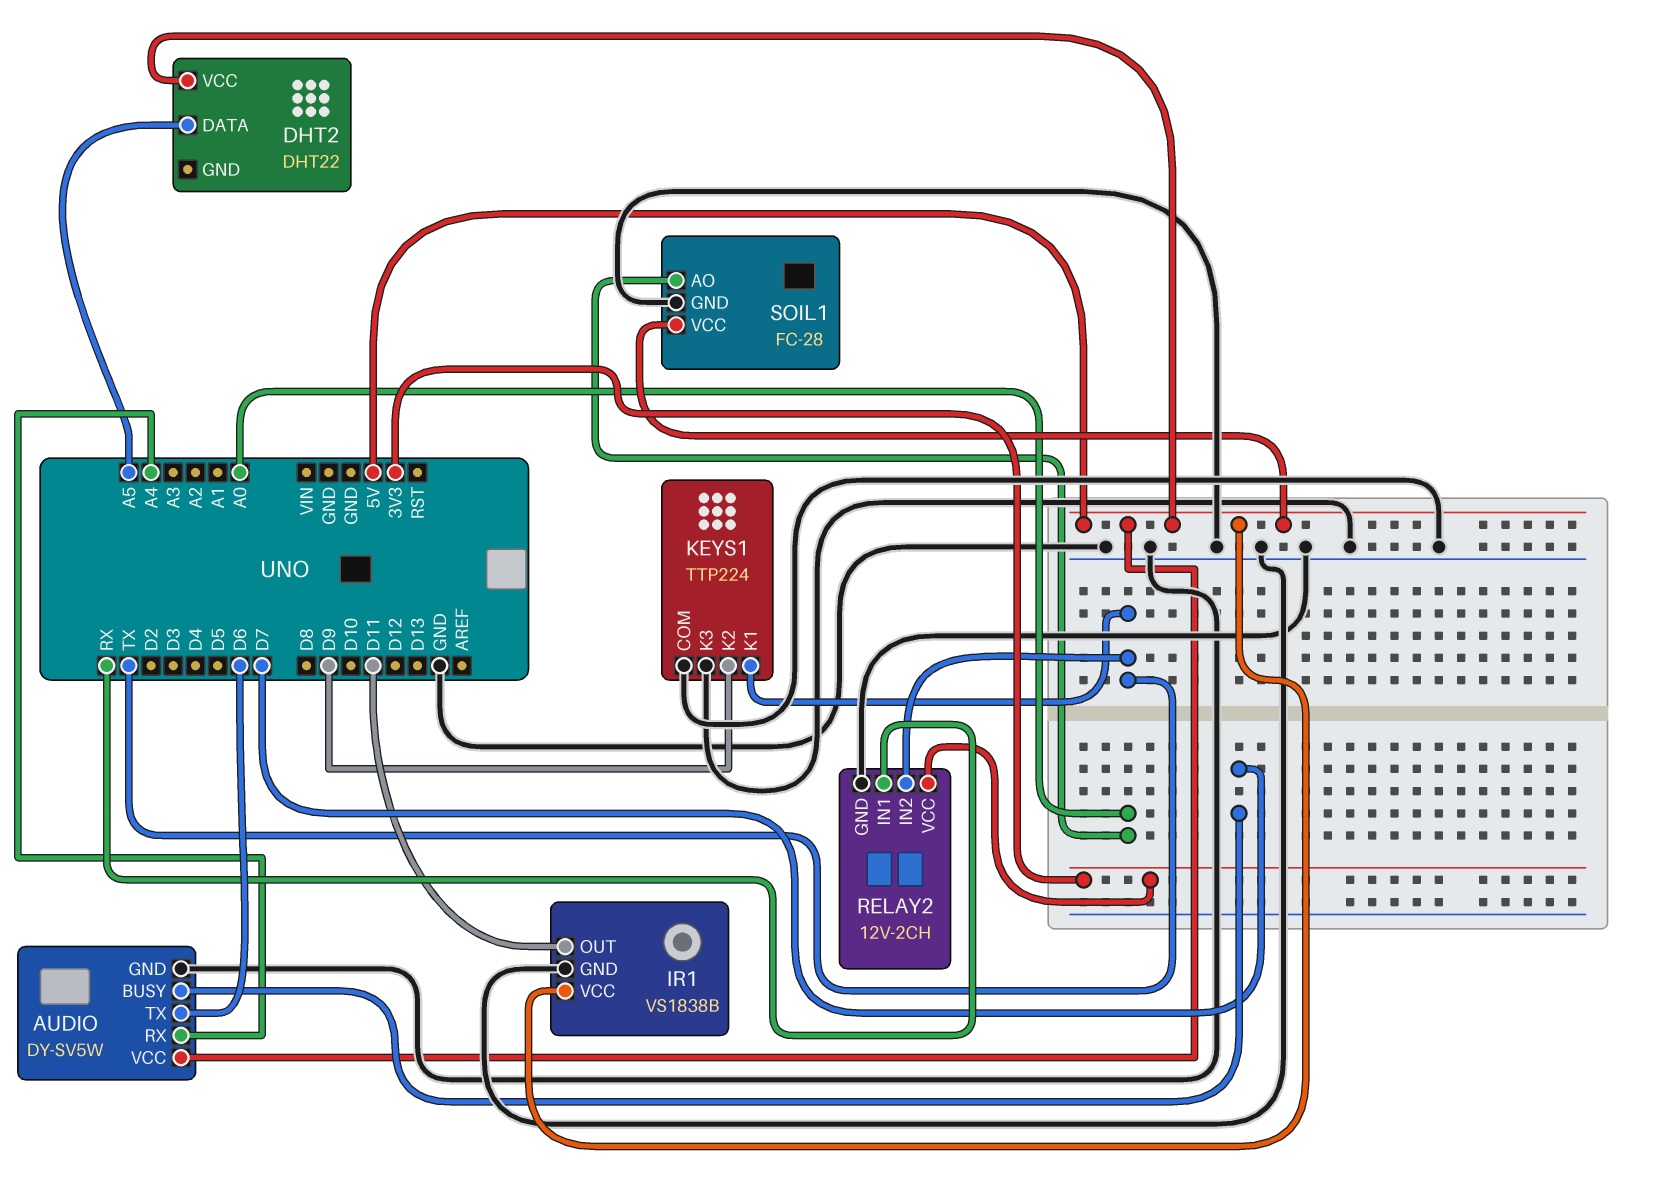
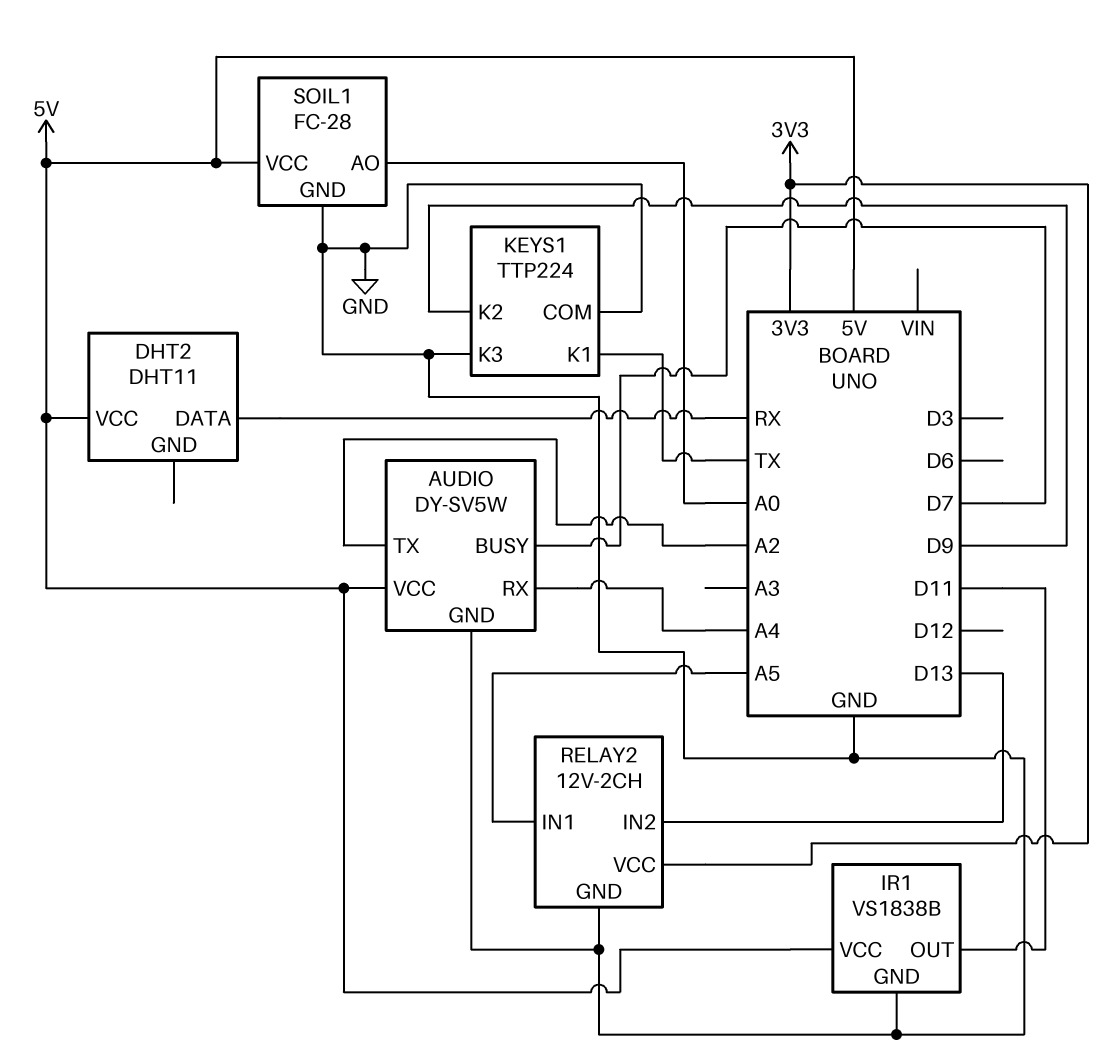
AUDIO pin TX: D6 -> A2
DHT2: DHT22 -> DHT11
DHT2 pin DATA: A5 -> RX
RELAY2 pin IN1: RX -> A5
RELAY2 pin IN2: TX -> D13

